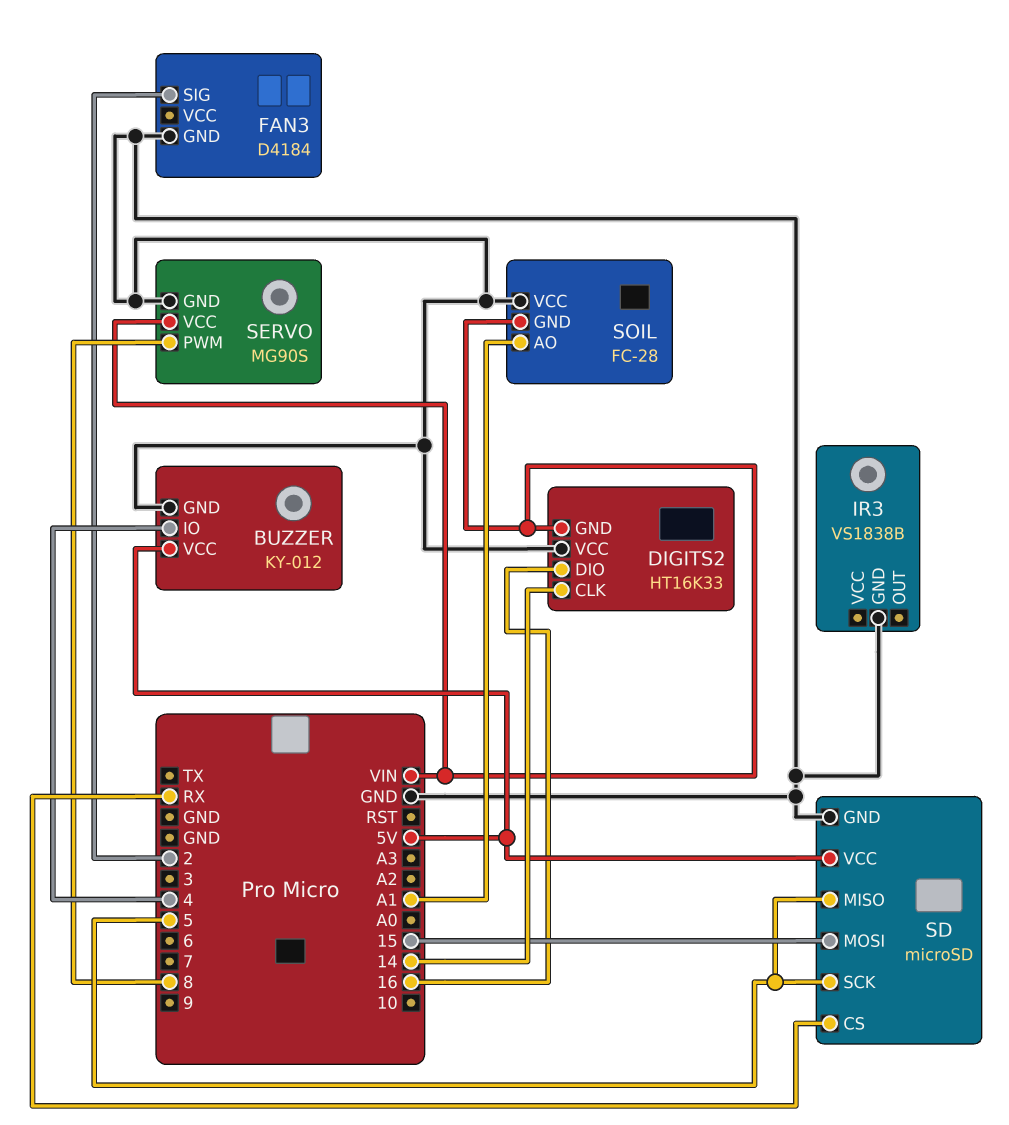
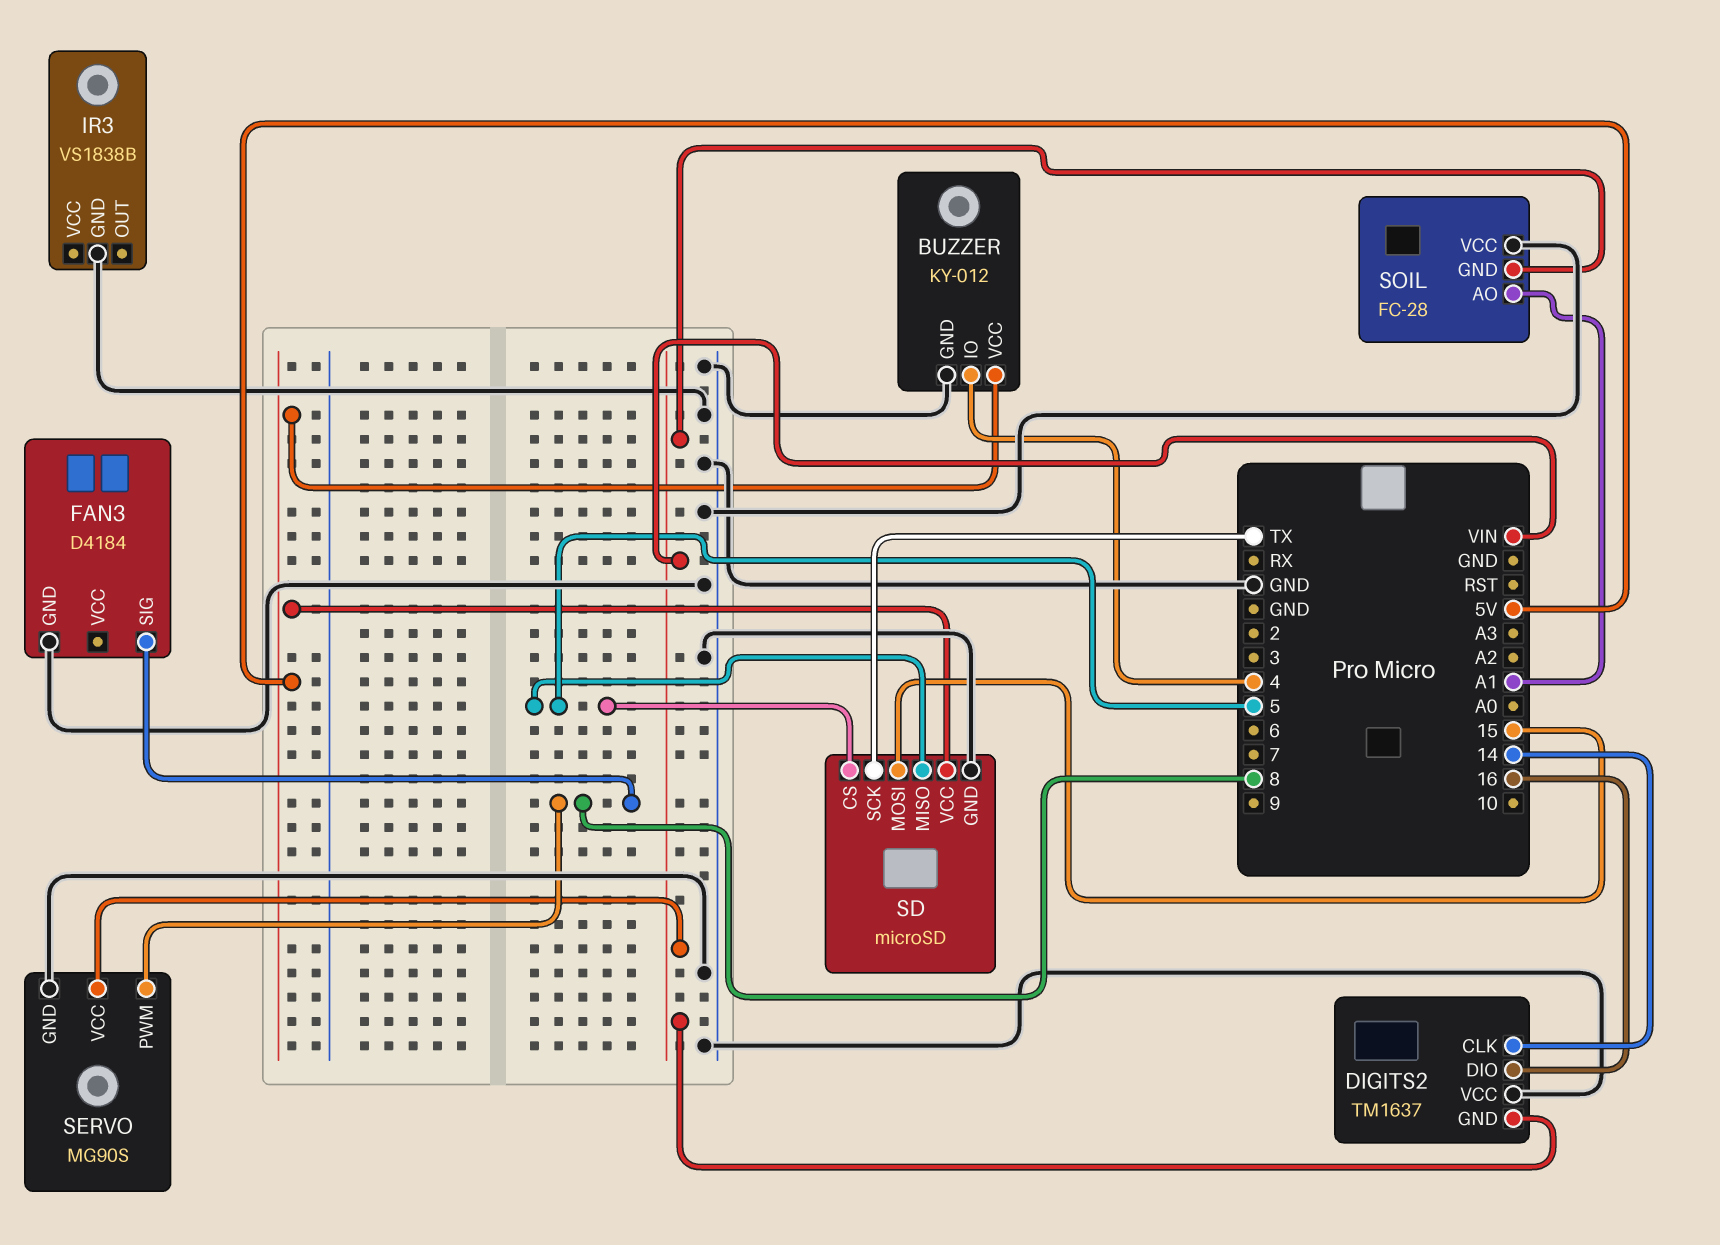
DIGITS2: HT16K33 -> TM1637
FAN3 pin SIG: 2 -> 8
SD pin CS: RX -> 5
SD pin SCK: 5 -> TX

